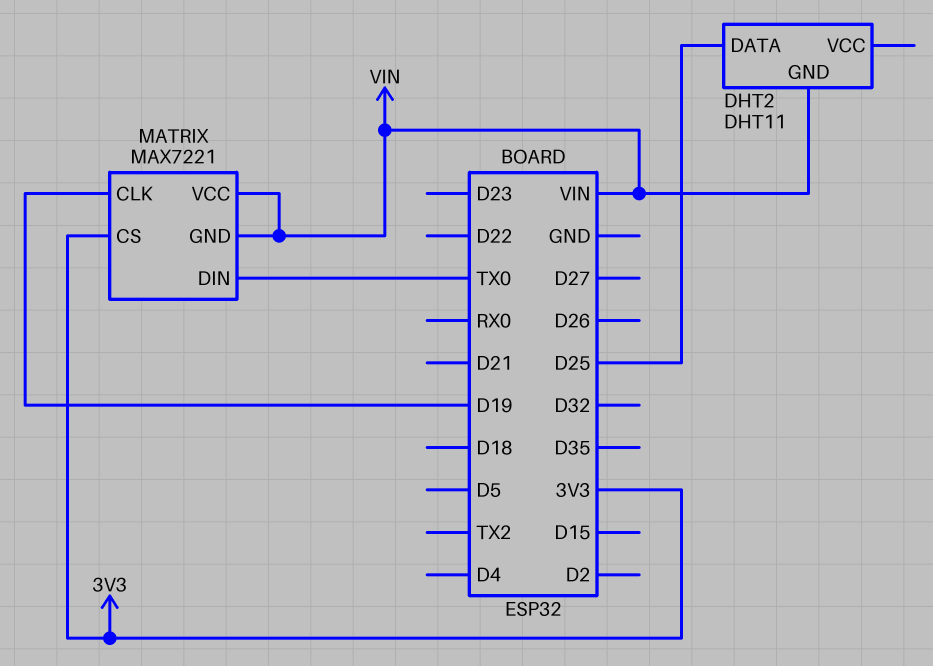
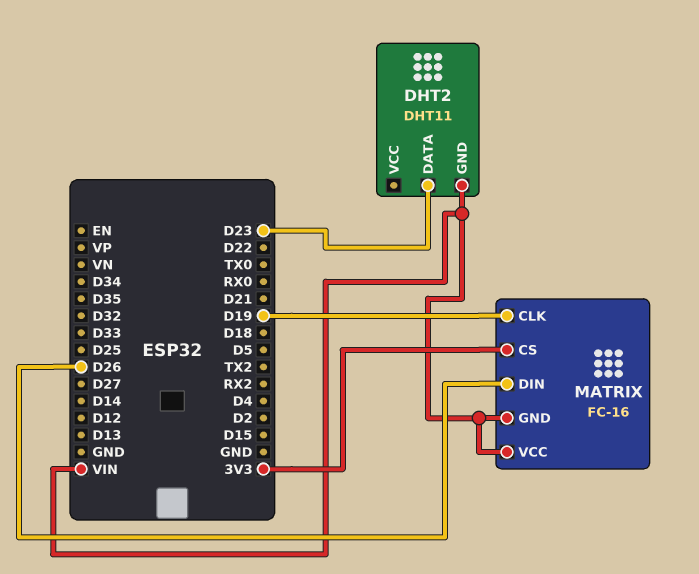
DHT2 pin DATA: D25 -> D23
MATRIX: MAX7221 -> FC-16
MATRIX pin DIN: TX0 -> D26

